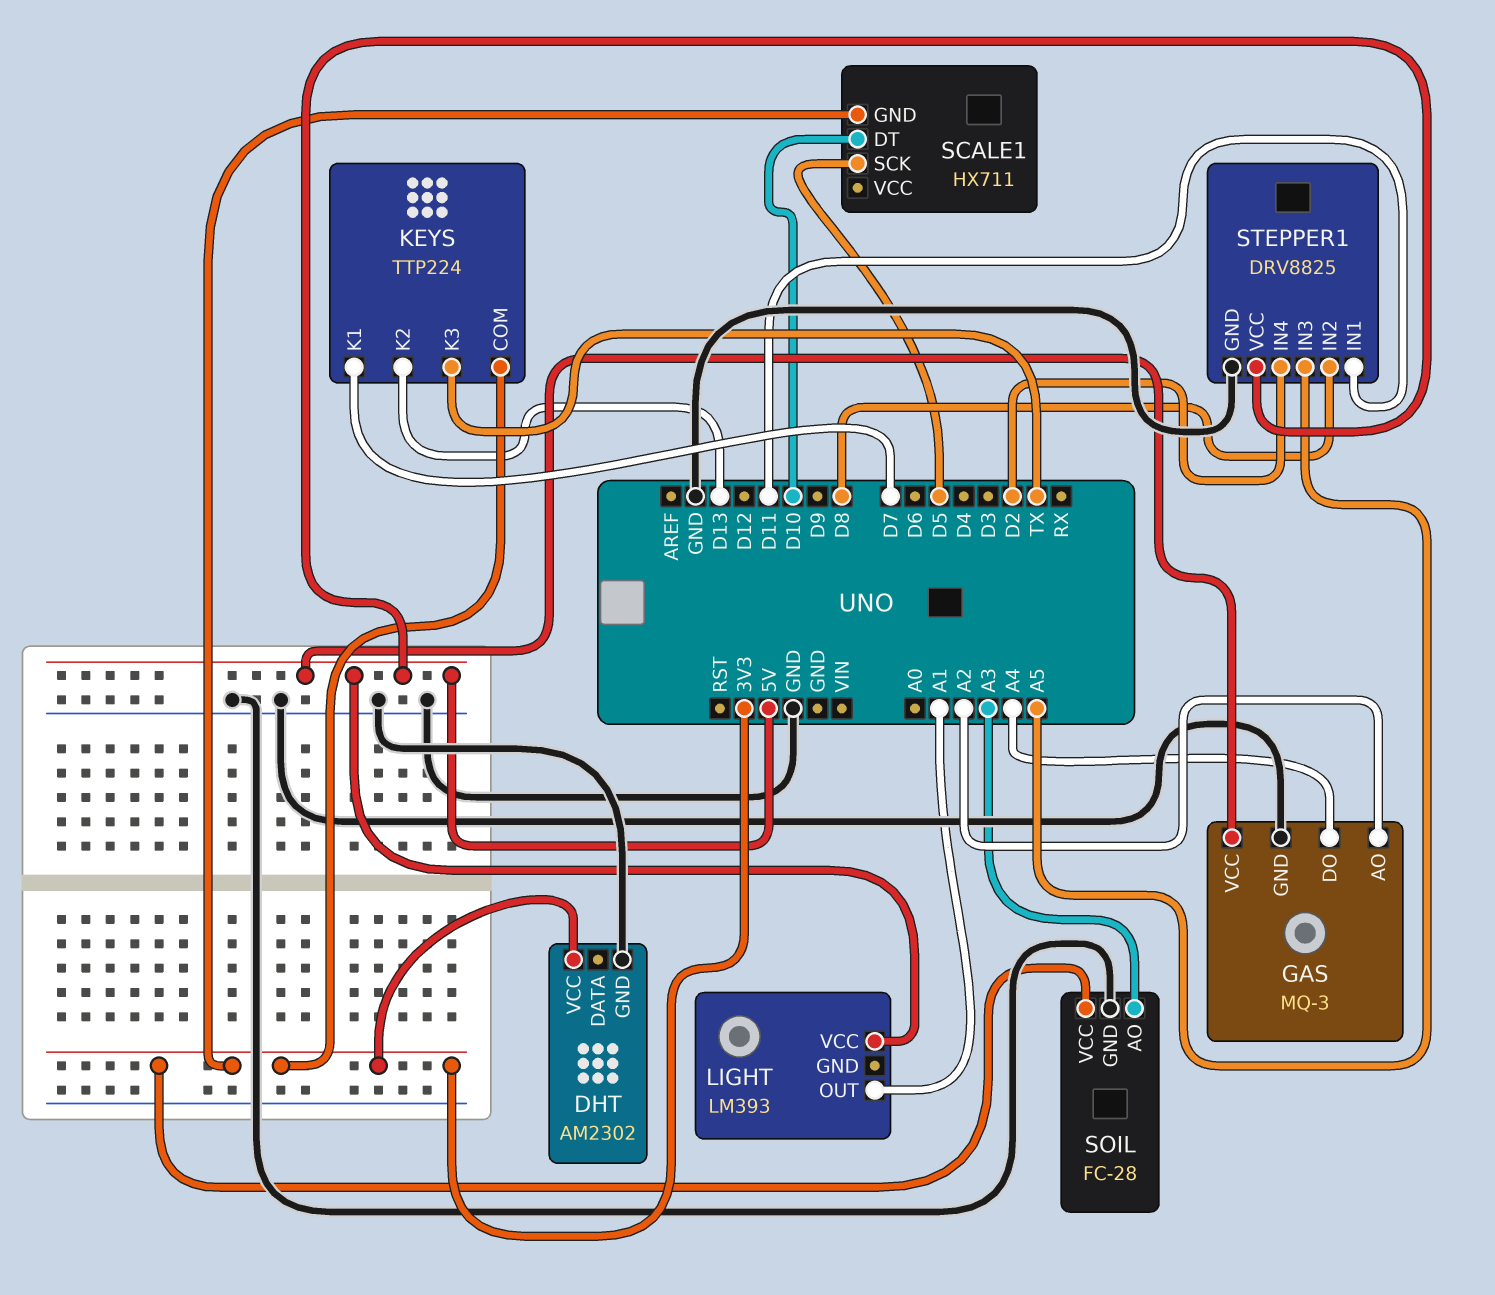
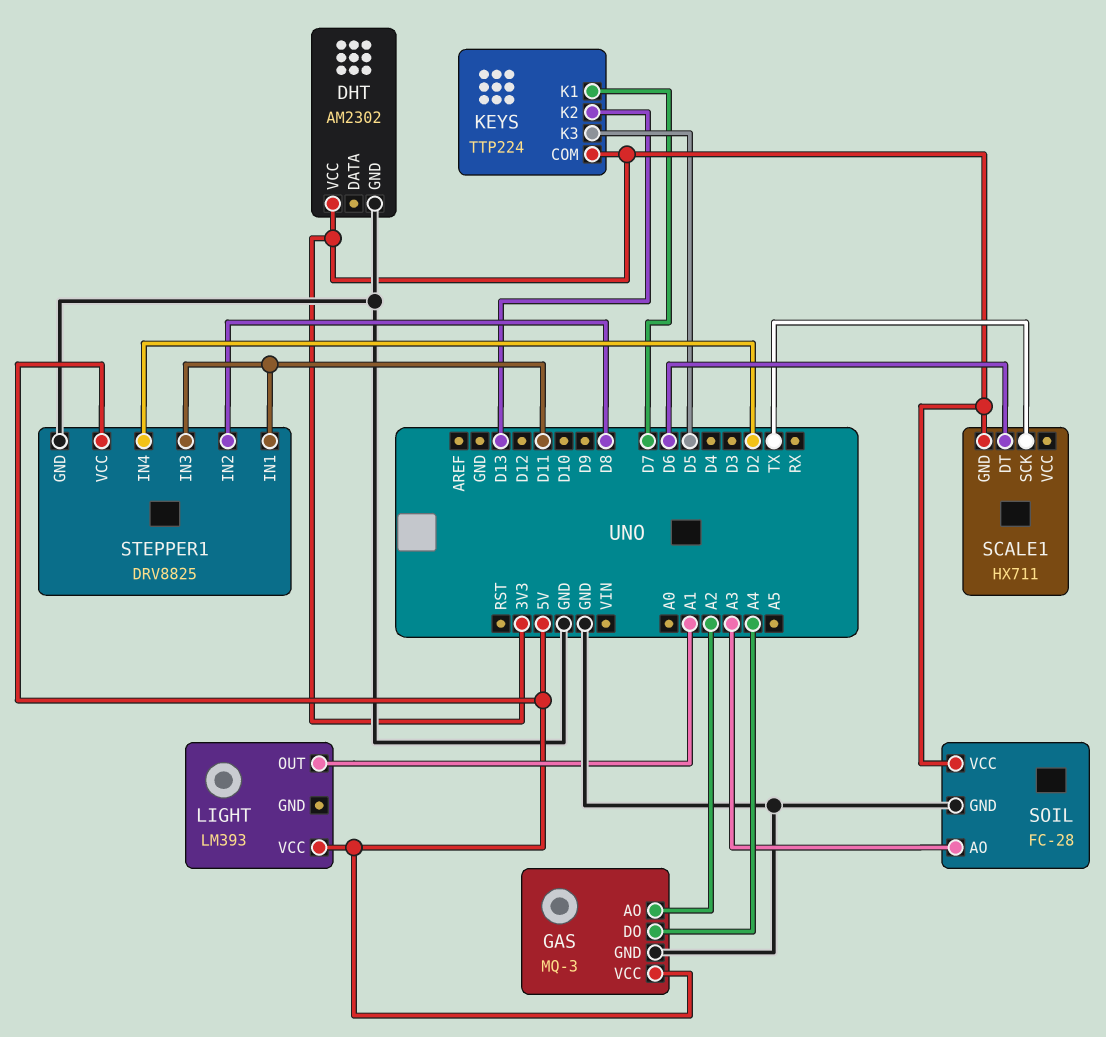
KEYS pin K3: TX -> D5
SCALE1 pin DT: D10 -> D6
SCALE1 pin SCK: D5 -> TX
STEPPER1 pin IN3: A5 -> D11

